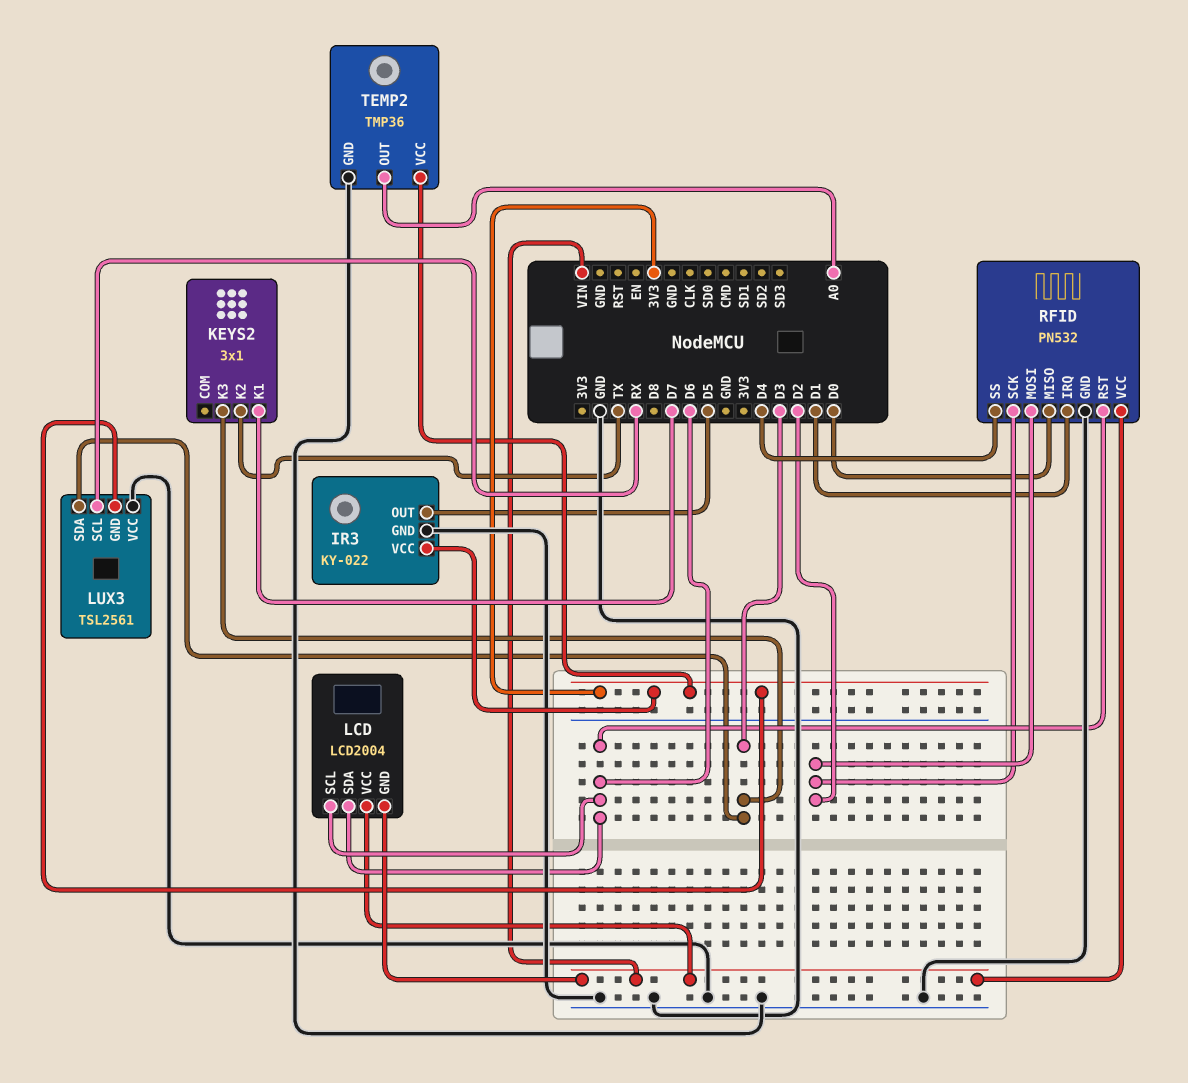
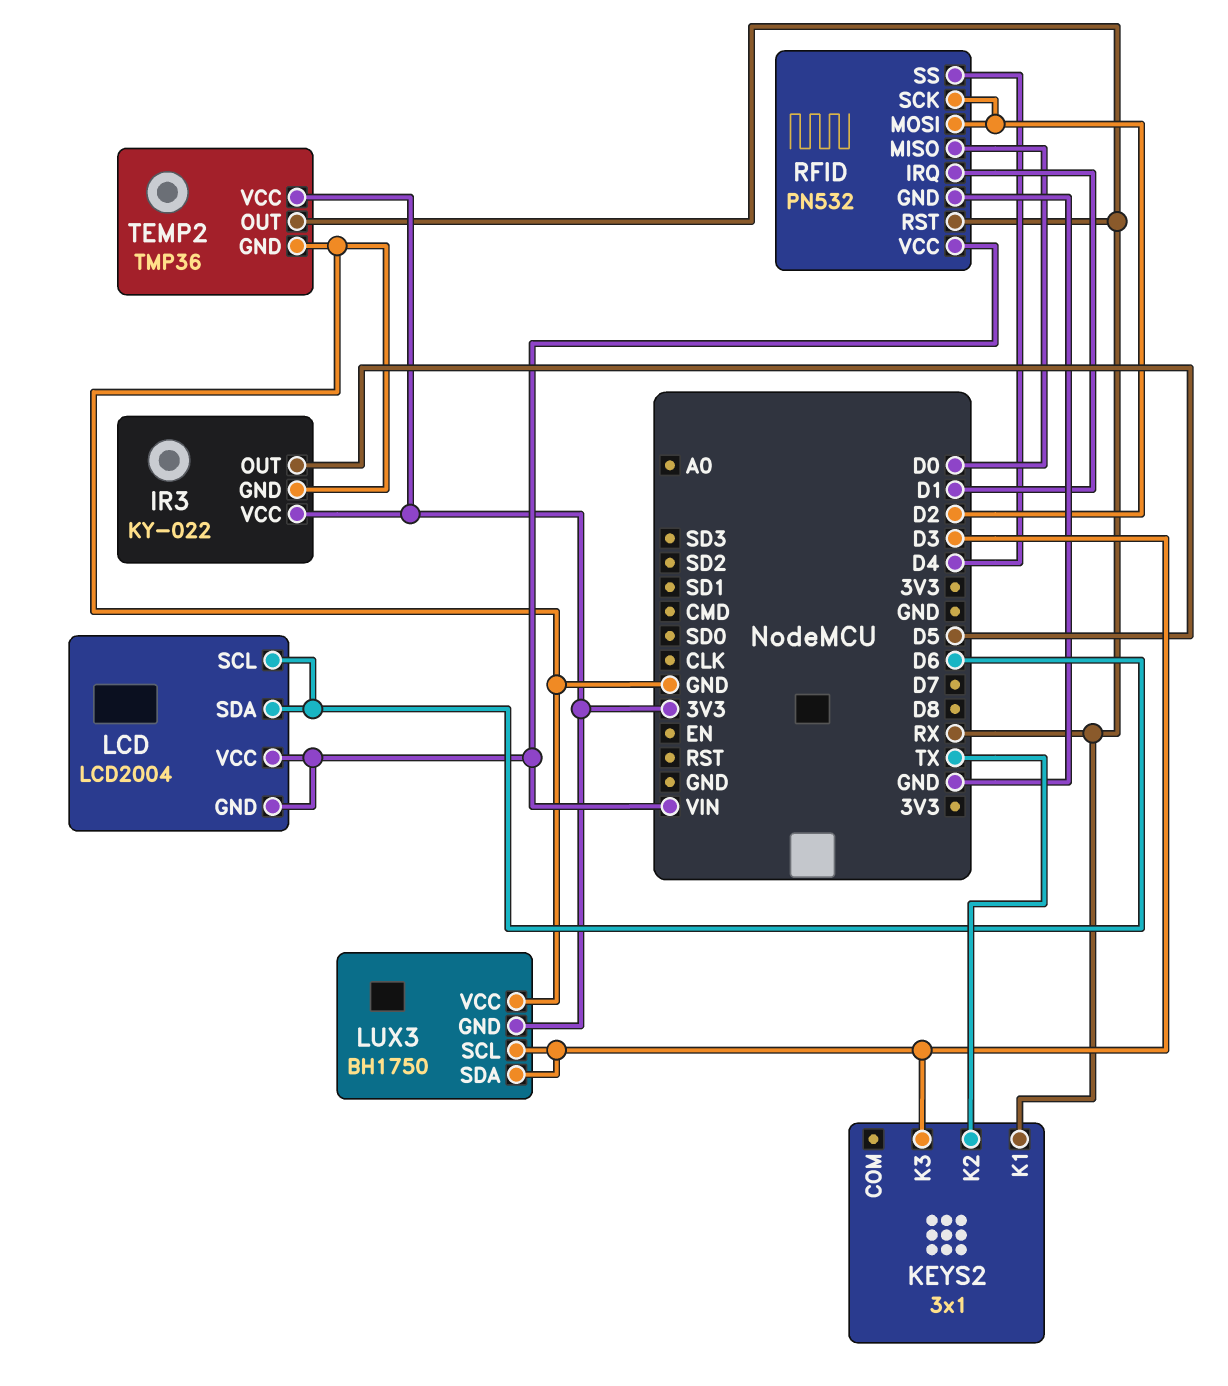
KEYS2 pin K1: D7 -> RX
LUX3: TSL2561 -> BH1750
LUX3 pin SCL: RX -> D3
RFID pin RST: D6 -> RX
TEMP2 pin OUT: A0 -> RX

